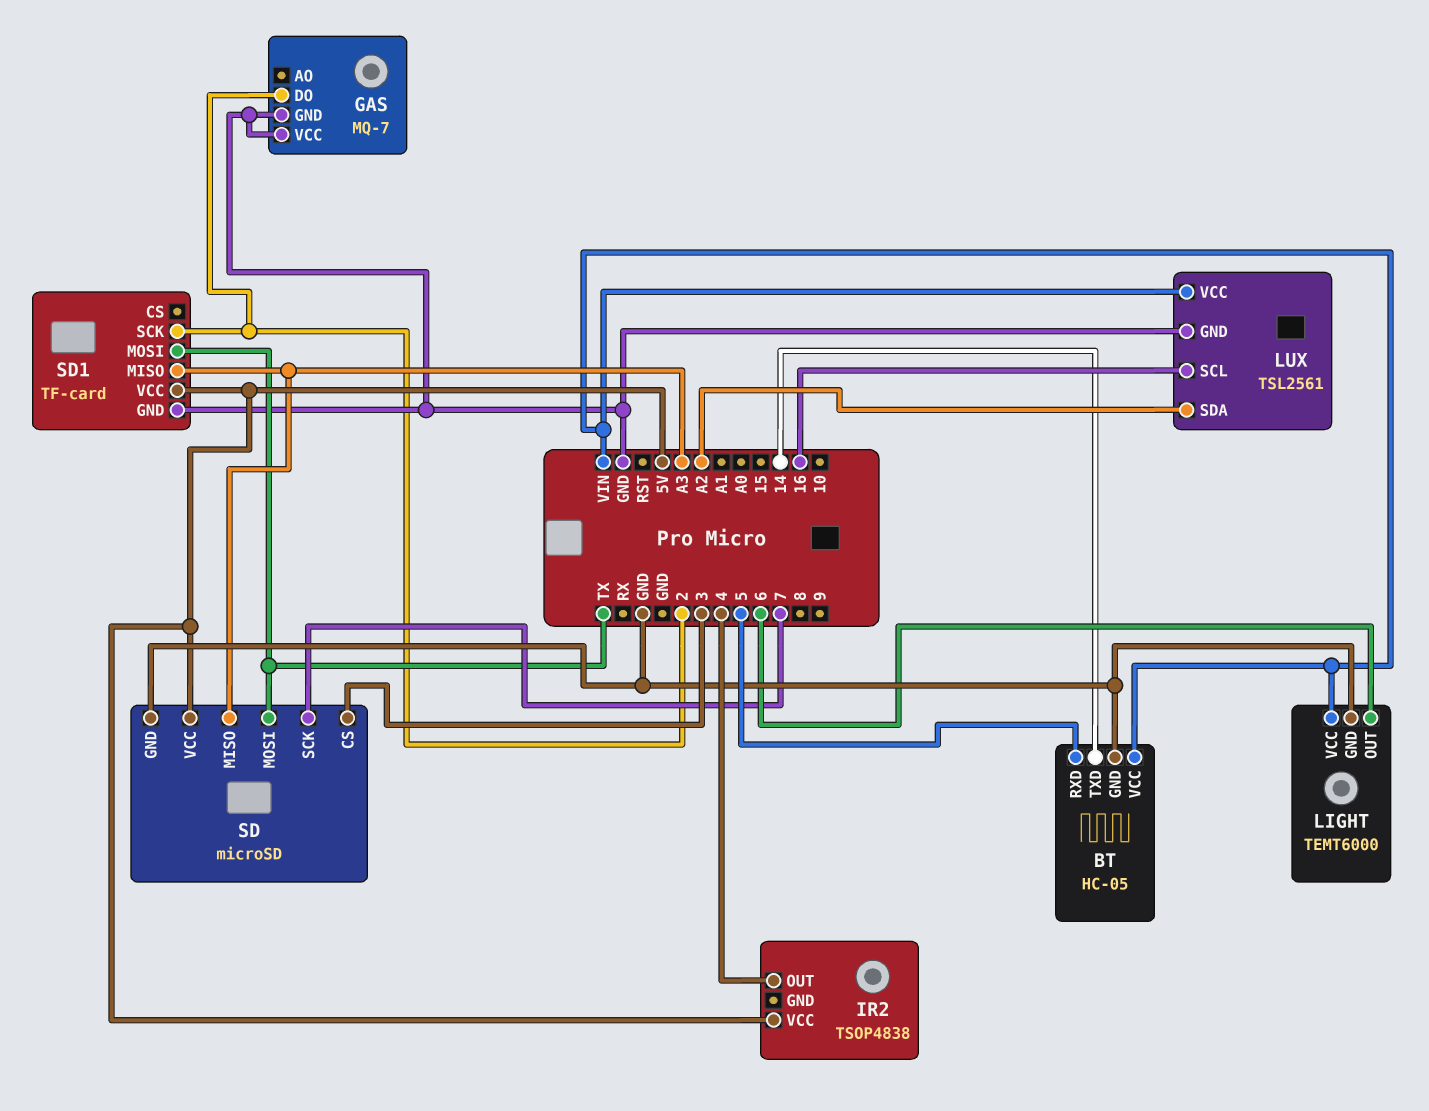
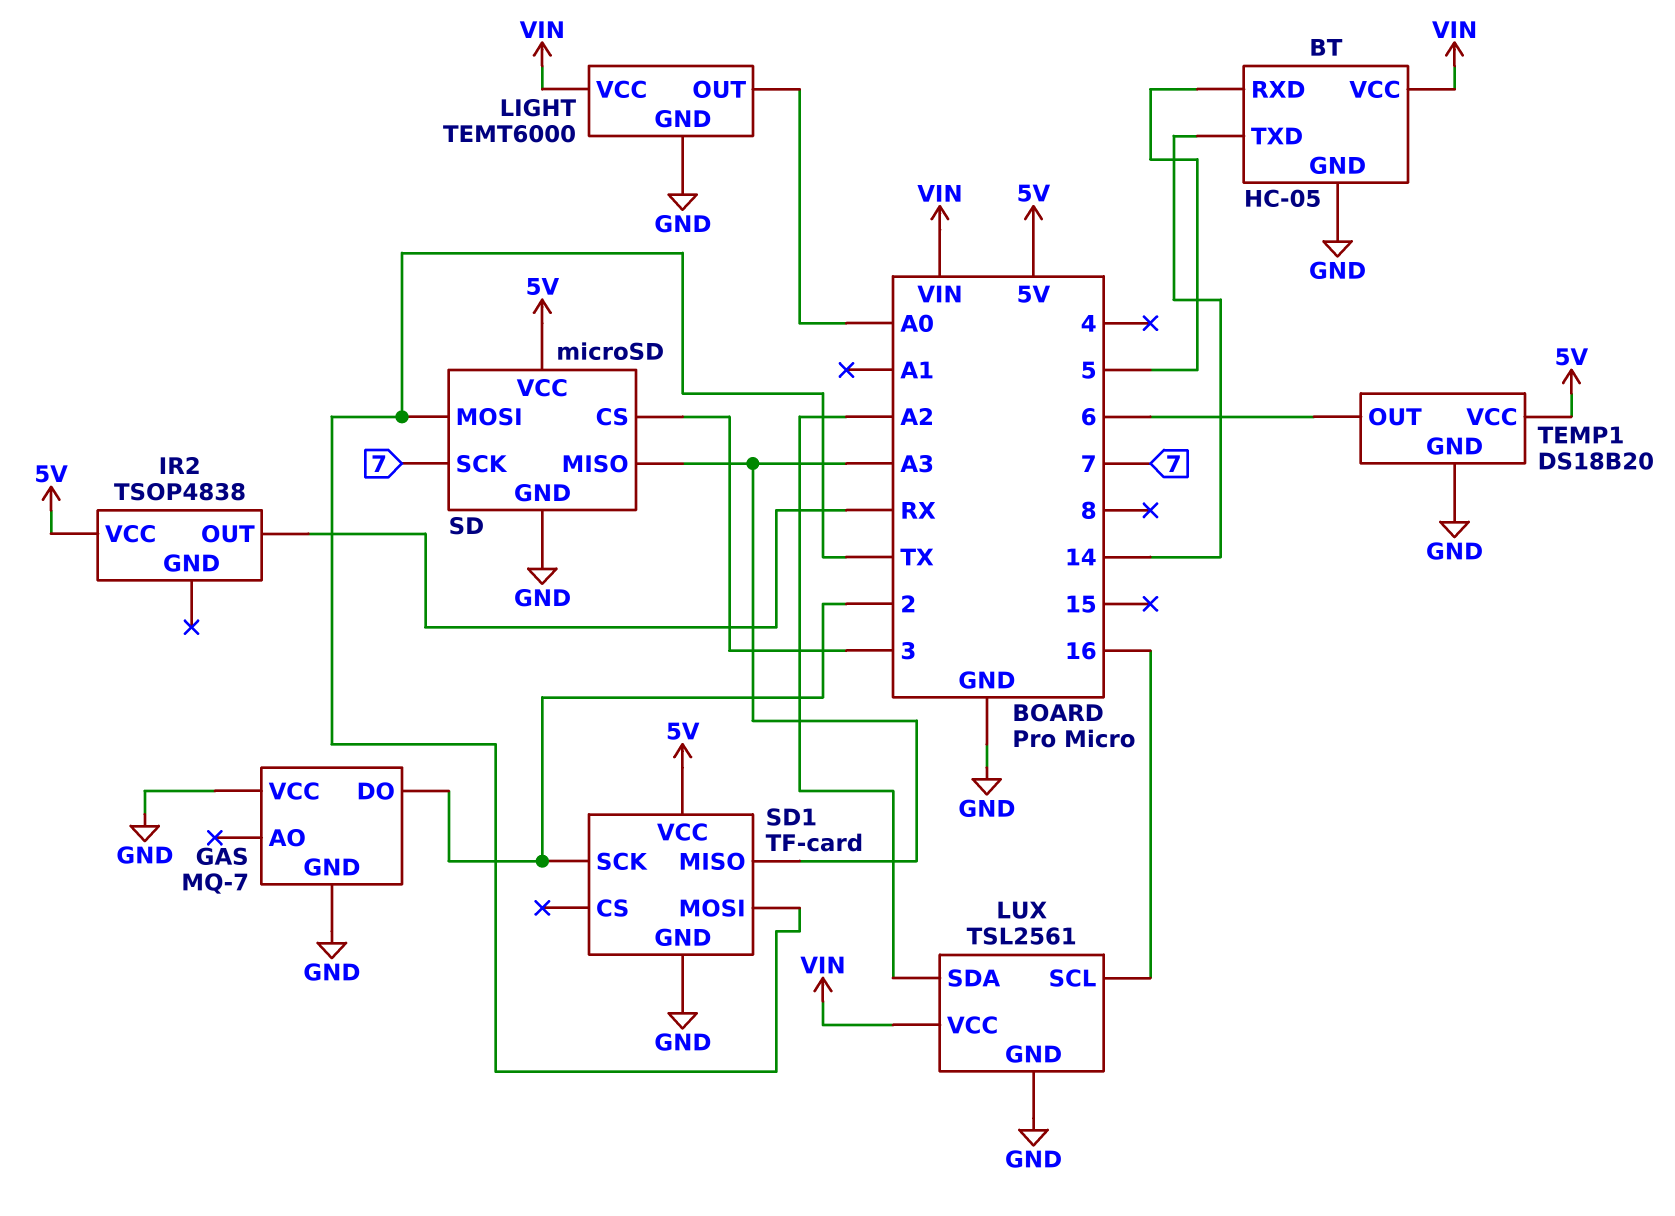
IR2 pin OUT: 4 -> RX
LIGHT pin OUT: 6 -> A0
TEMP1: none -> DS18B20
TEMP1 pin GND: none -> GND
TEMP1 pin OUT: none -> 6
TEMP1 pin VCC: none -> 5V

